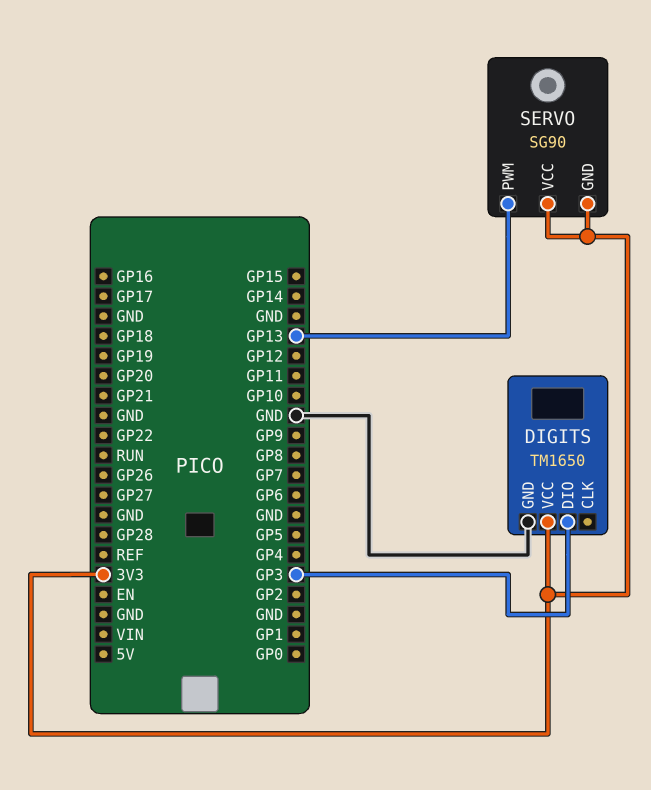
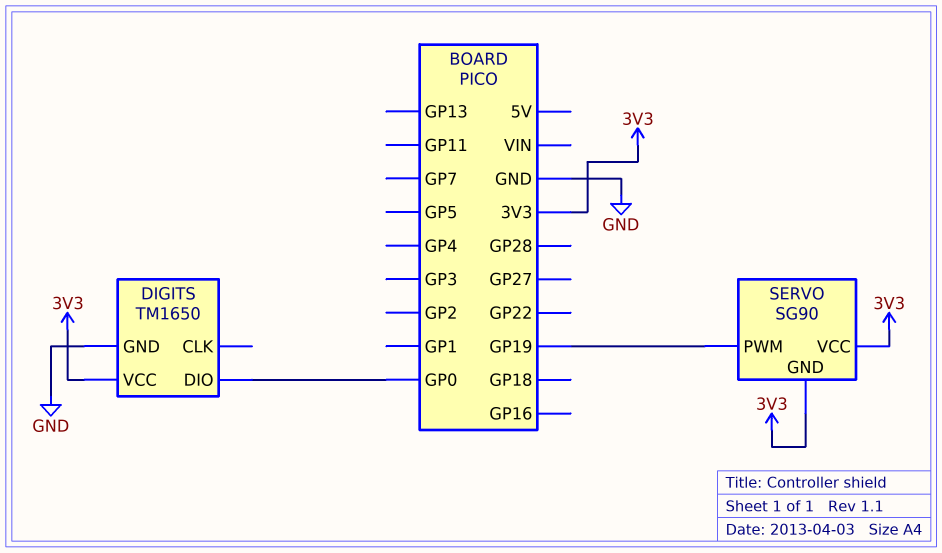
DIGITS pin DIO: GP3 -> GP0
SERVO pin PWM: GP13 -> GP19

